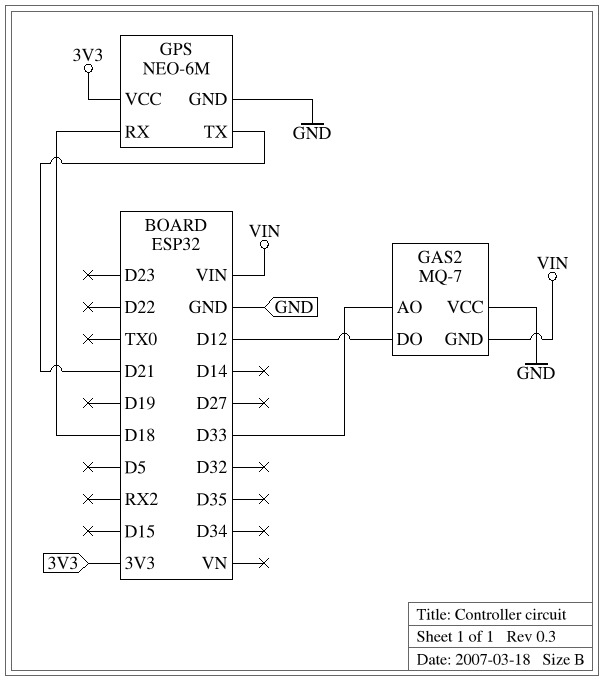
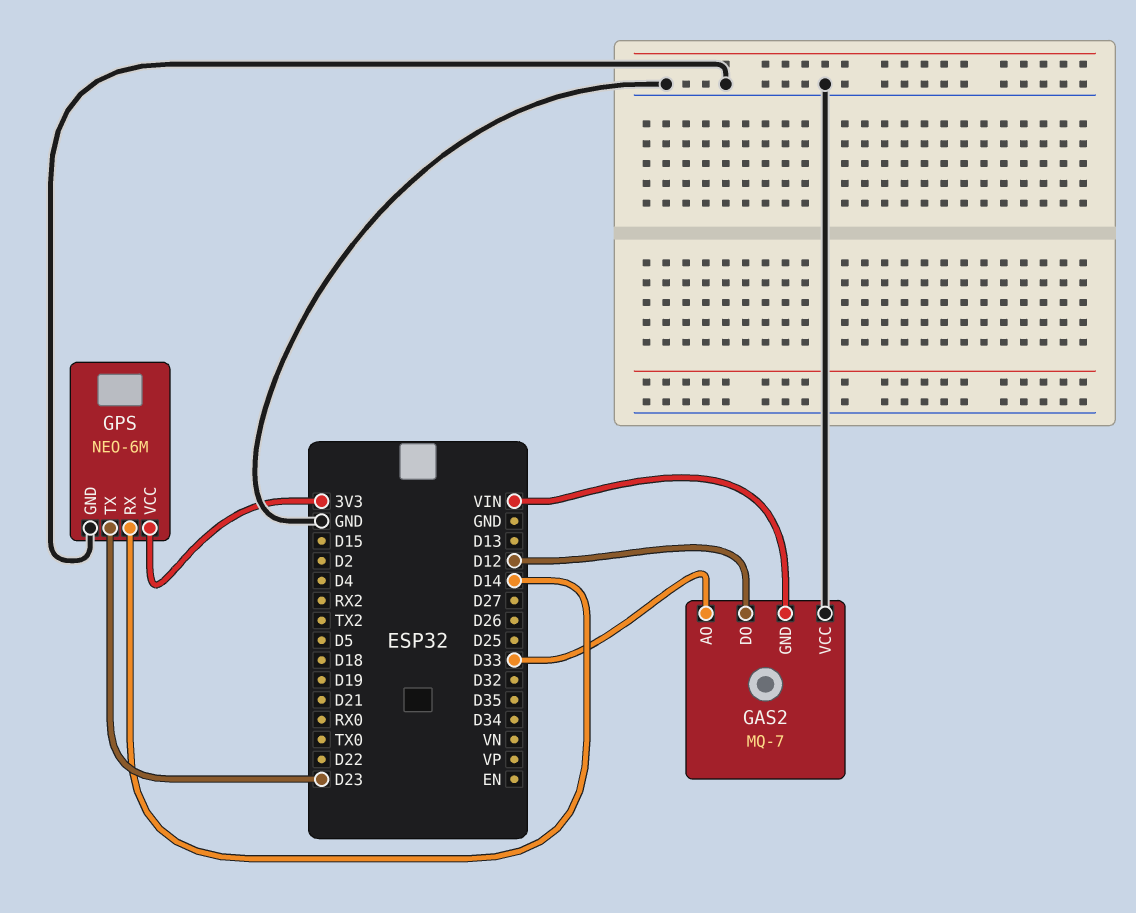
GPS pin RX: D18 -> D14
GPS pin TX: D21 -> D23

